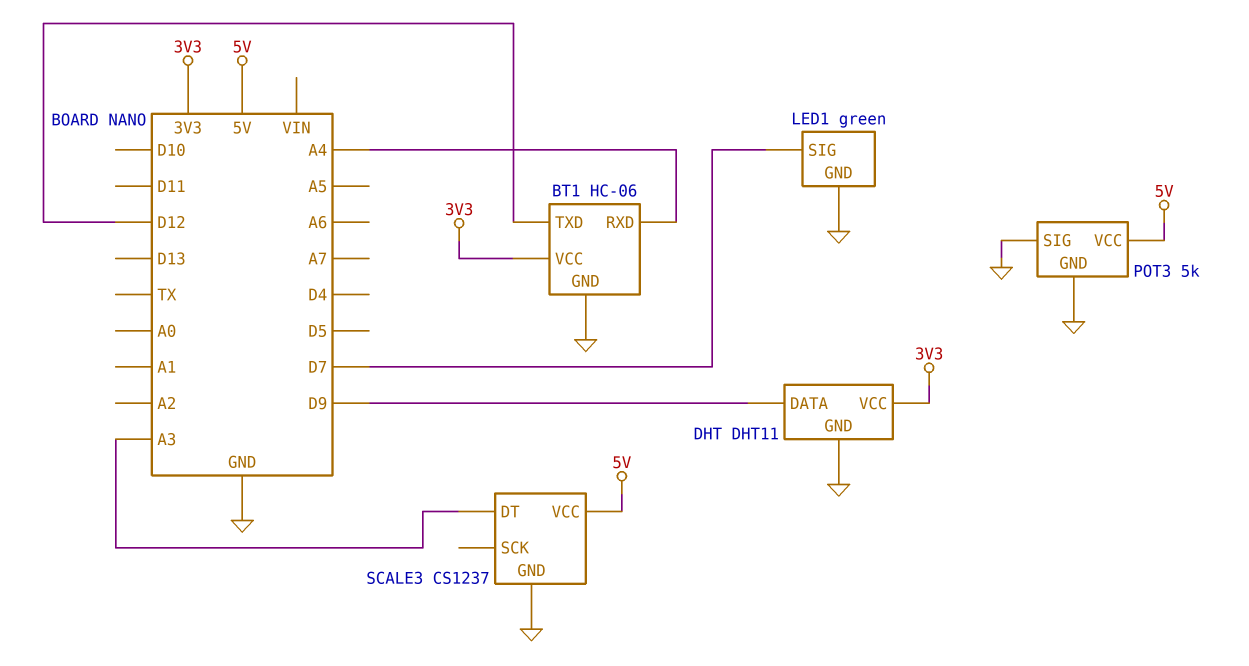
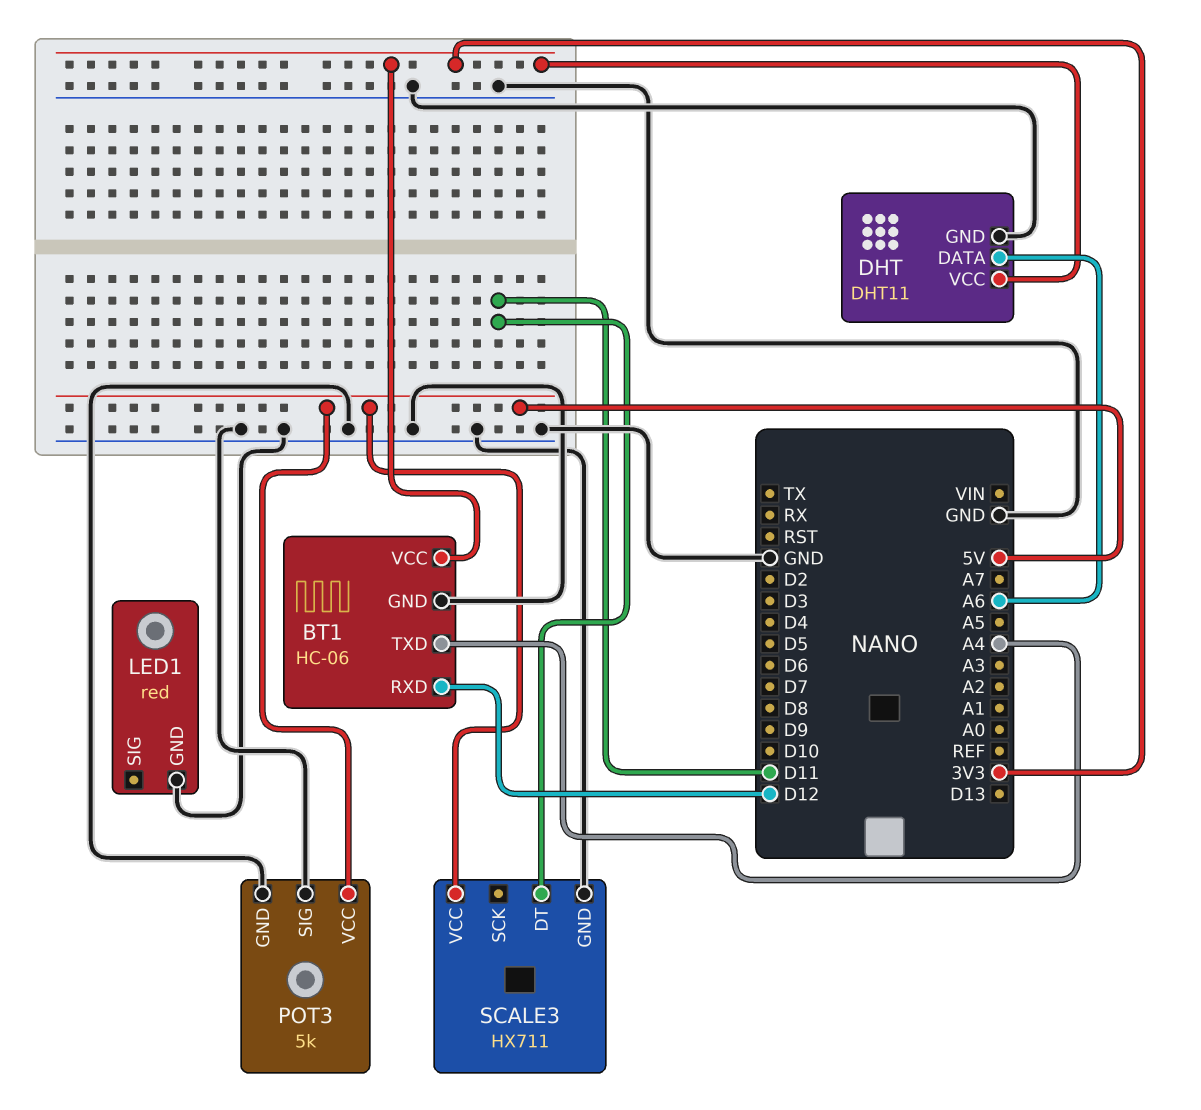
BT1 pin RXD: A4 -> D12
BT1 pin TXD: D12 -> A4
DHT pin DATA: D9 -> A6
LED1: green -> red
LED1 pin SIG: D7 -> none
SCALE3: CS1237 -> HX711
SCALE3 pin DT: A3 -> D11

